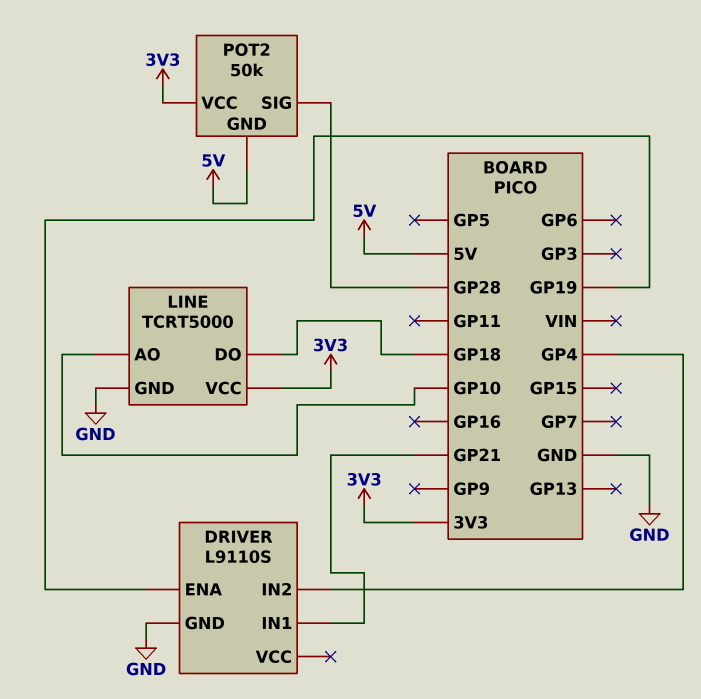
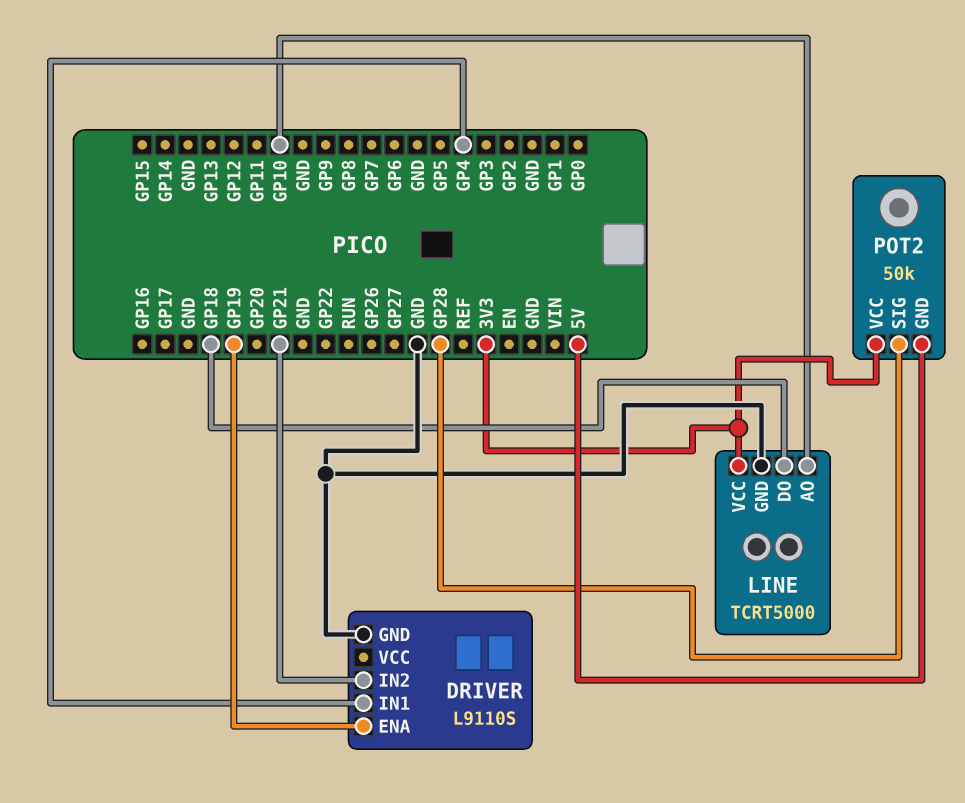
DRIVER pin IN1: GP21 -> GP4
DRIVER pin IN2: GP4 -> GP21

